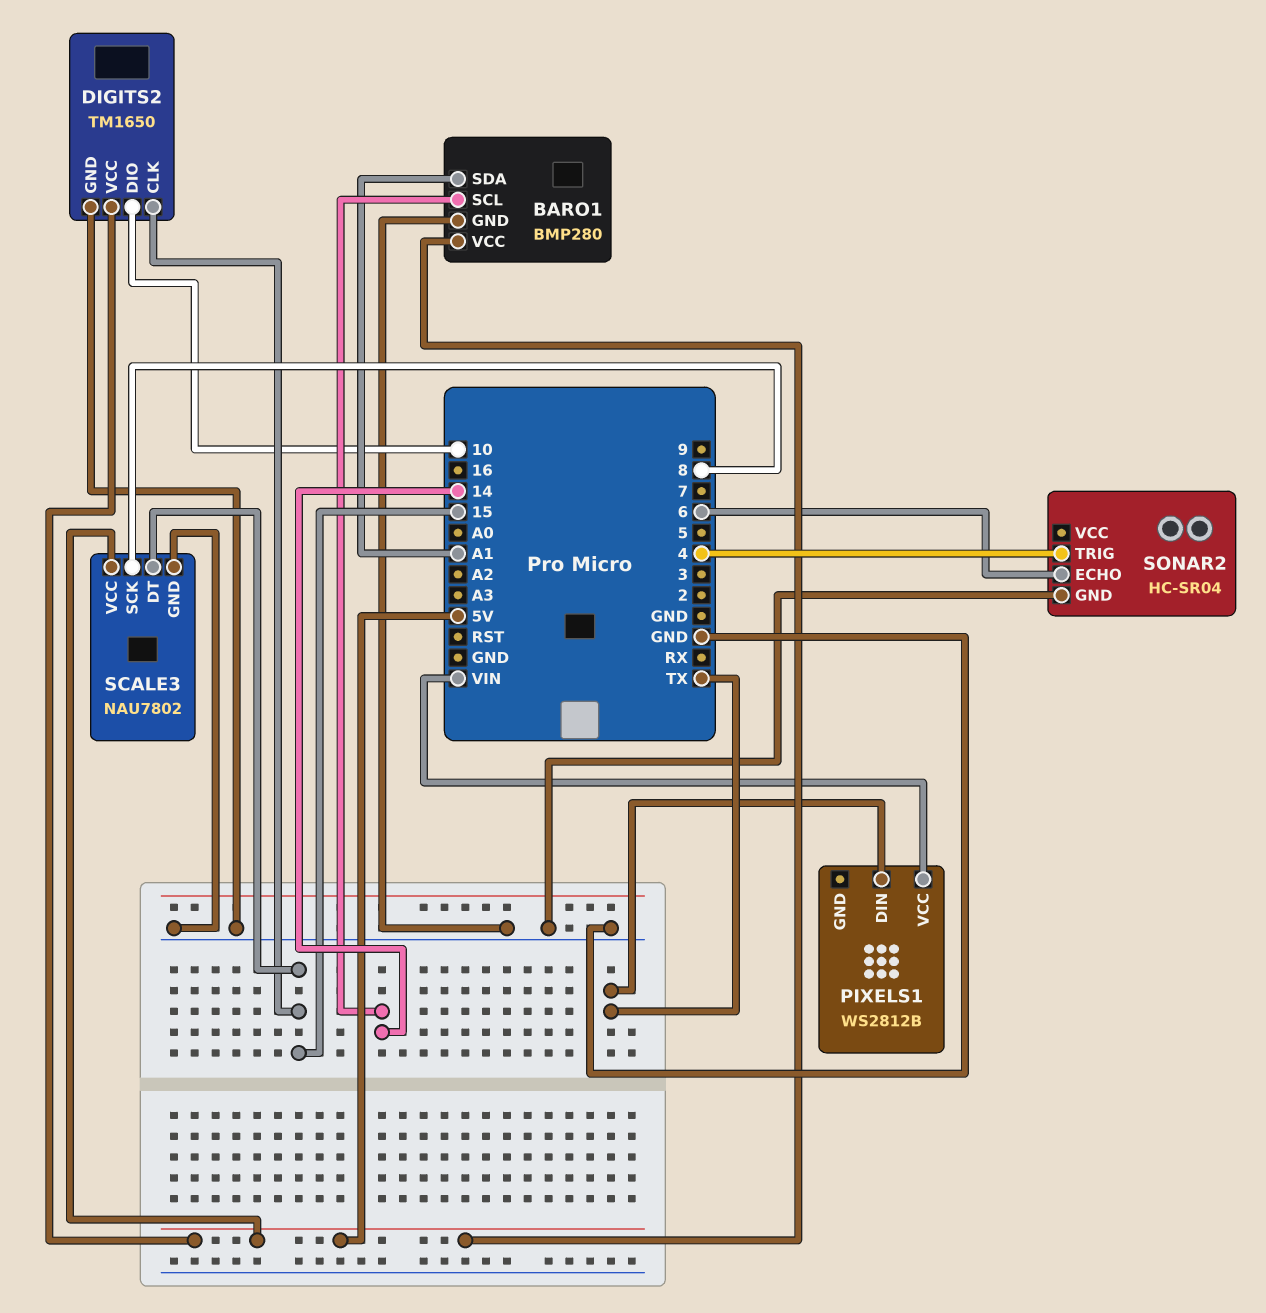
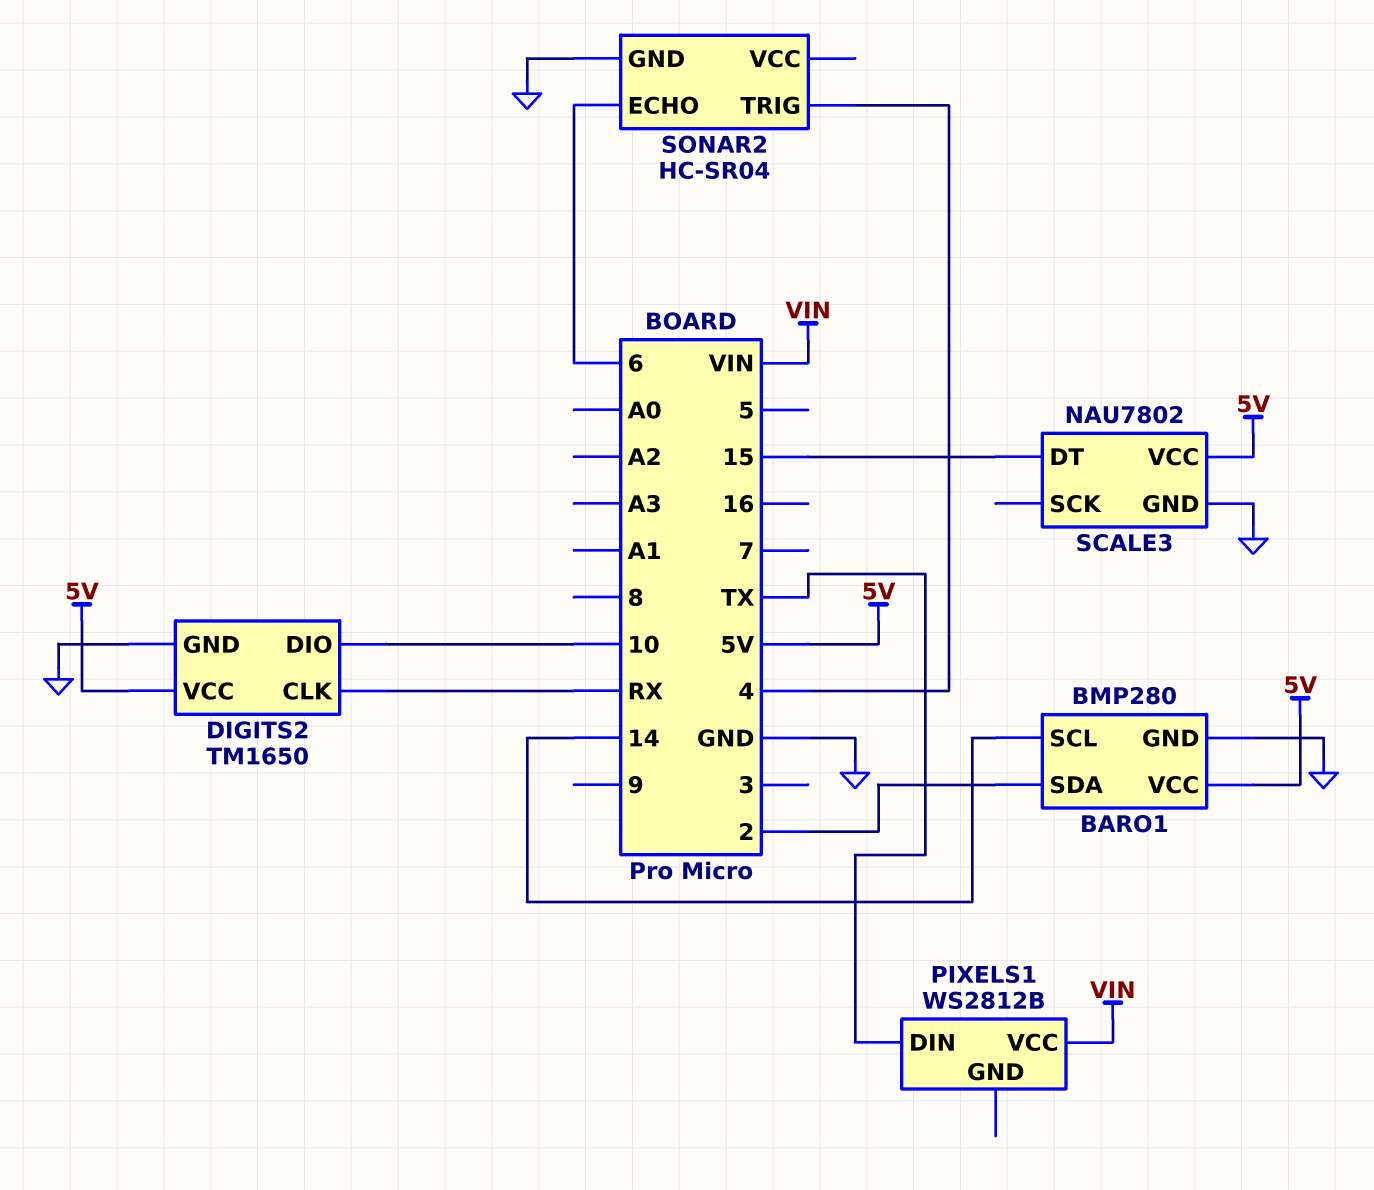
BARO1 pin SDA: A1 -> 2
DIGITS2 pin CLK: 15 -> RX
SCALE3 pin SCK: 8 -> none

